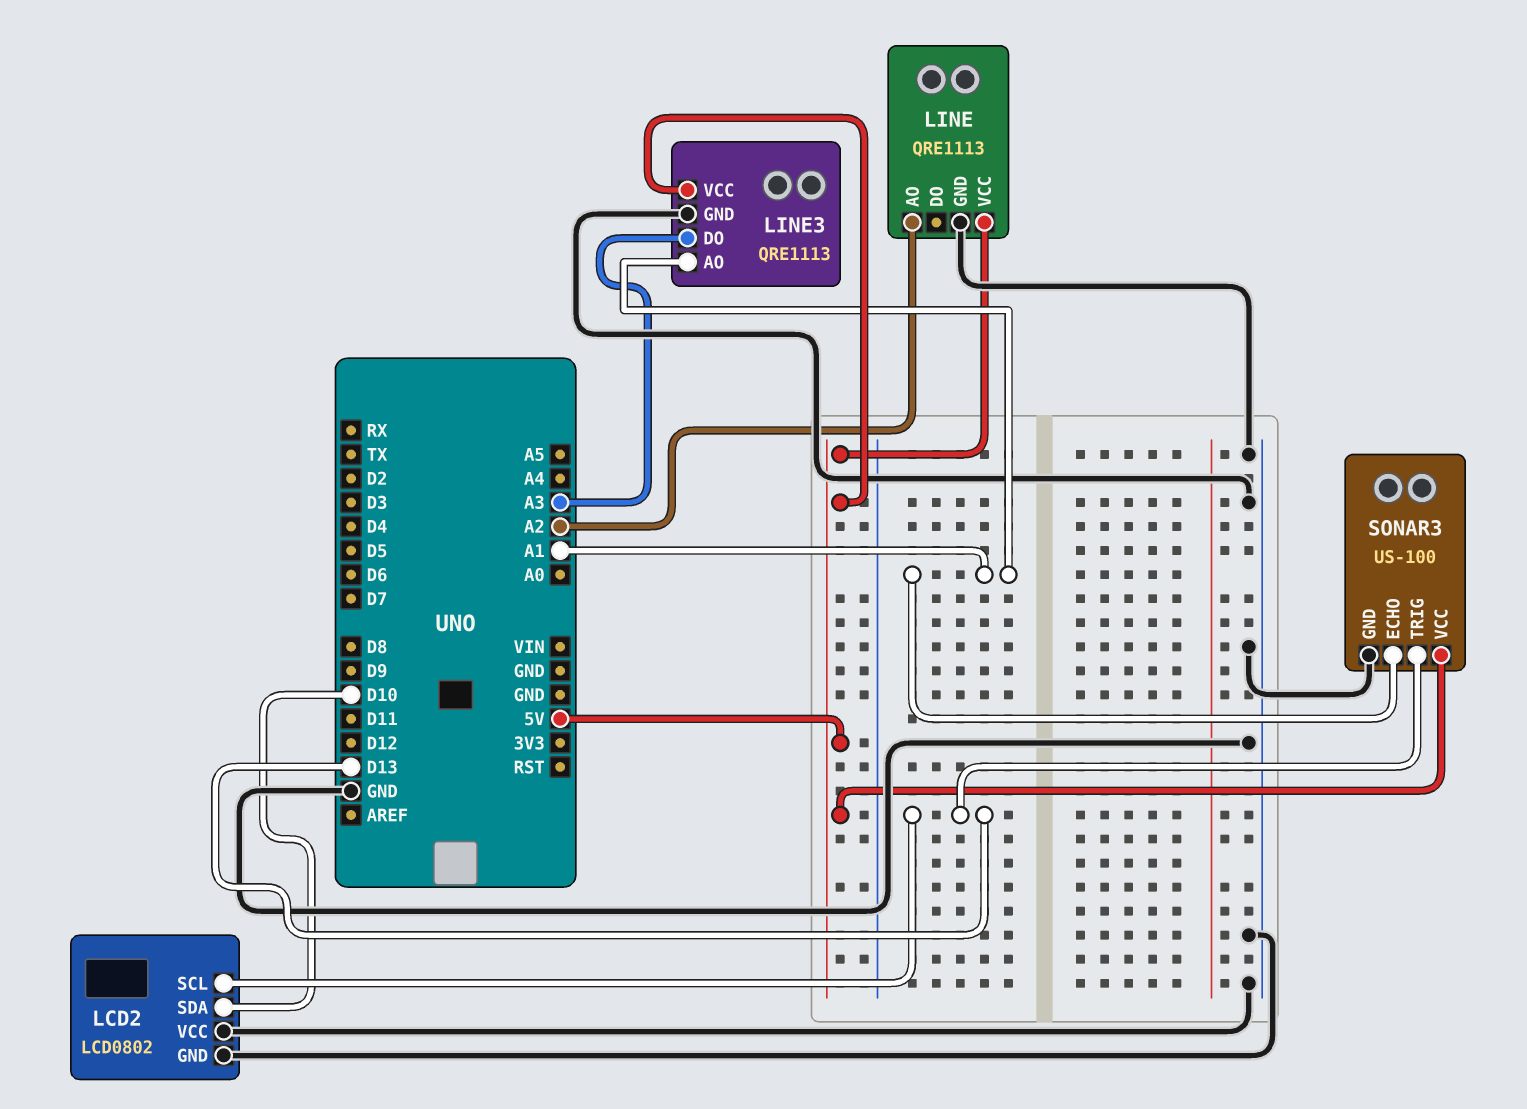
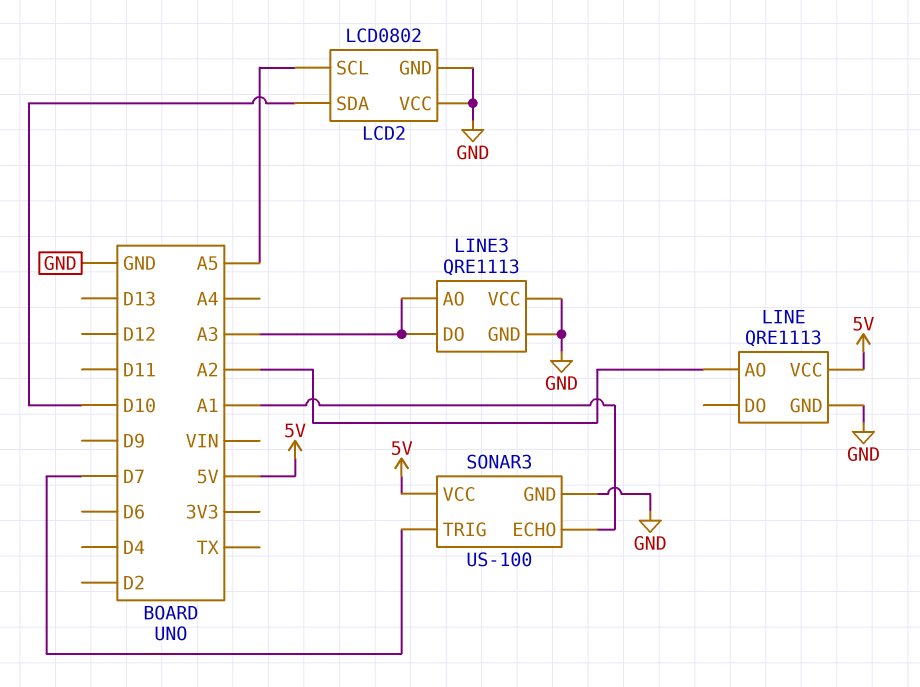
LCD2 pin SCL: D13 -> A5
LINE3 pin AO: A1 -> A3
LINE3 pin VCC: 5V -> GND
SONAR3 pin TRIG: D13 -> D7

